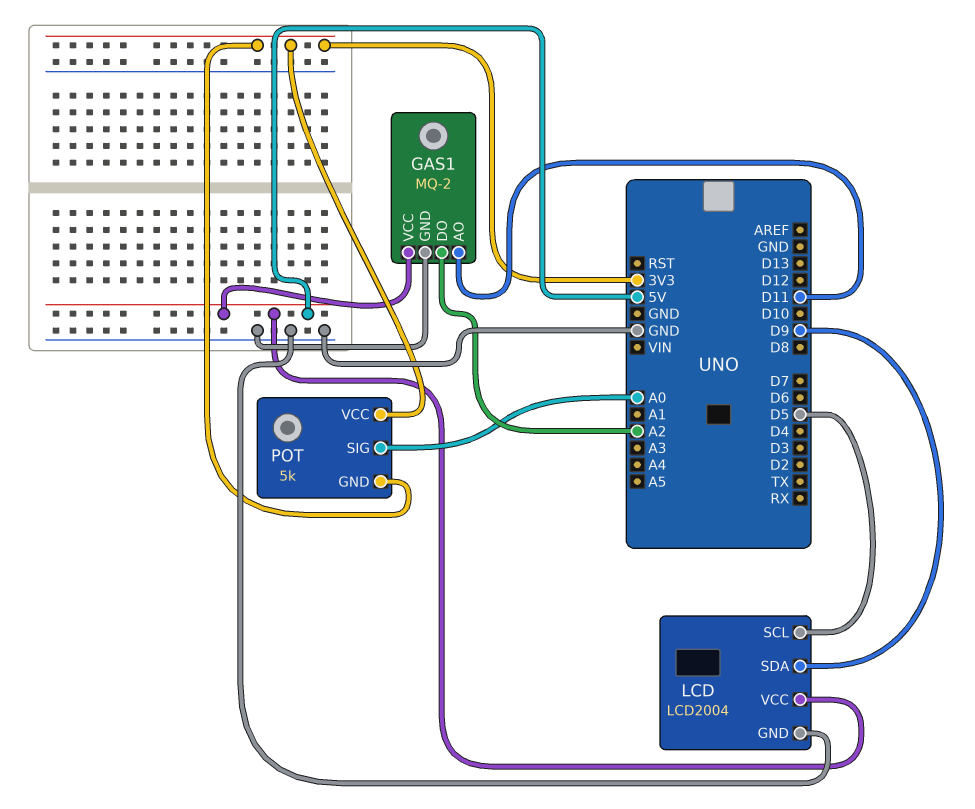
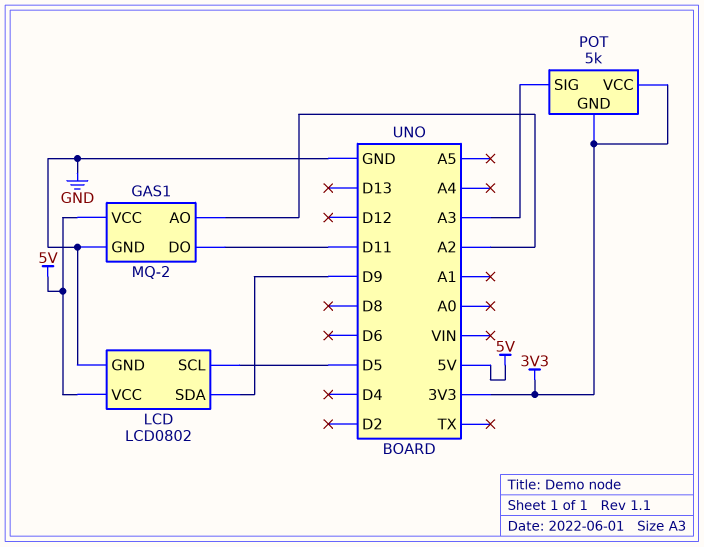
GAS1 pin AO: D11 -> A2
GAS1 pin DO: A2 -> D11
LCD: LCD2004 -> LCD0802
POT pin SIG: A0 -> A3

